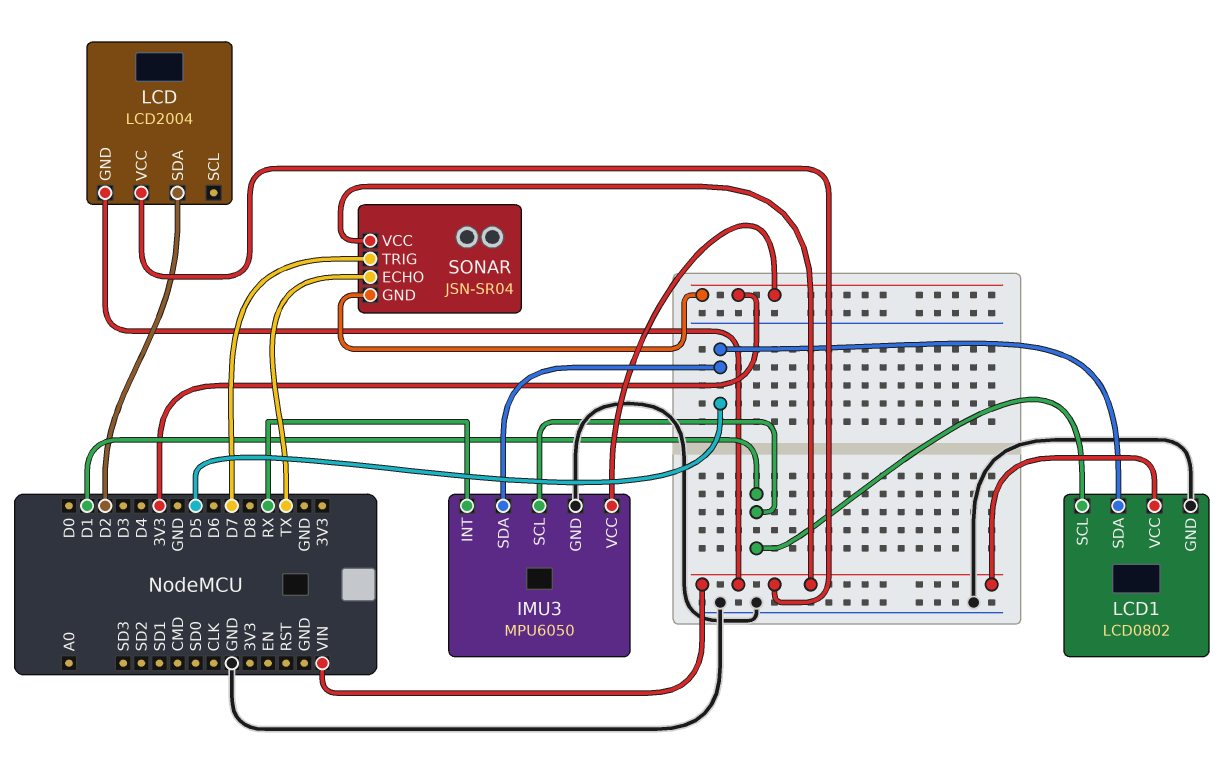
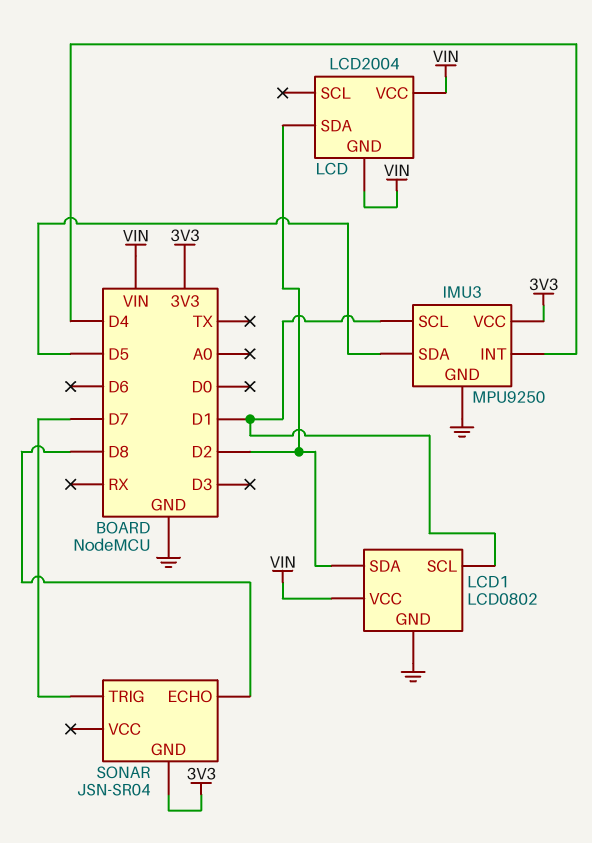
IMU3: MPU6050 -> MPU9250
IMU3 pin INT: RX -> D4
LCD1 pin SDA: D5 -> D2
SONAR pin ECHO: TX -> D8
SONAR pin VCC: VIN -> none

